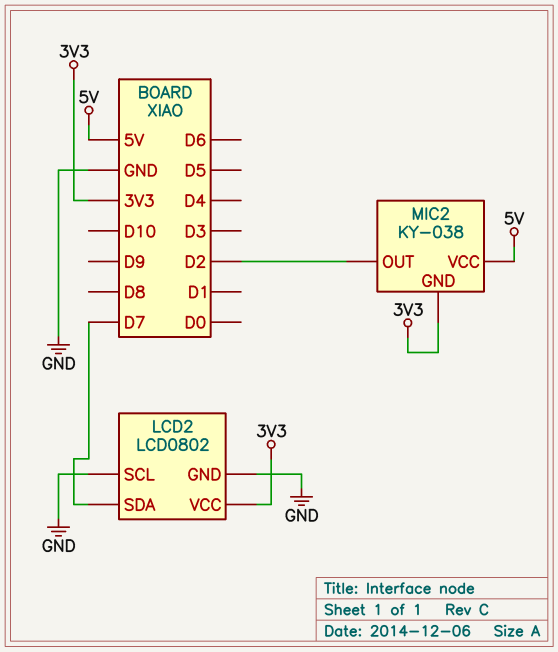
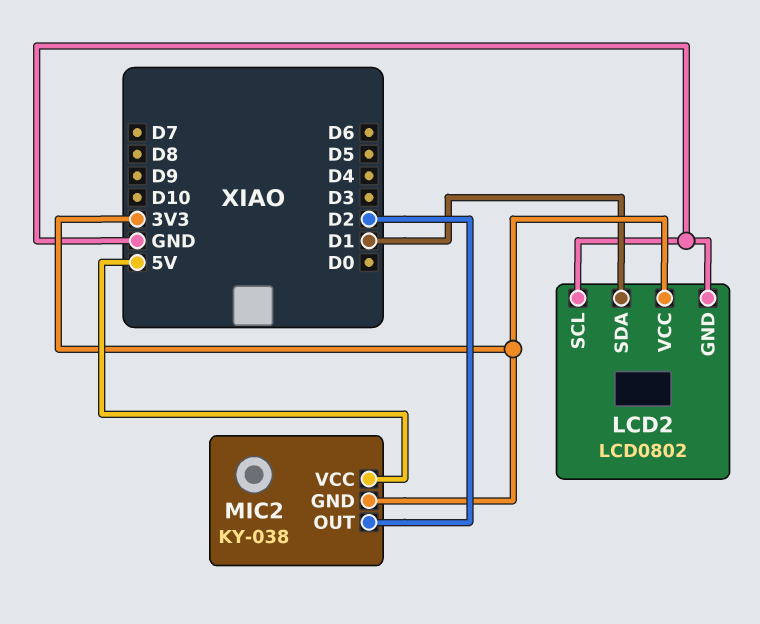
LCD2 pin SDA: D7 -> D1

